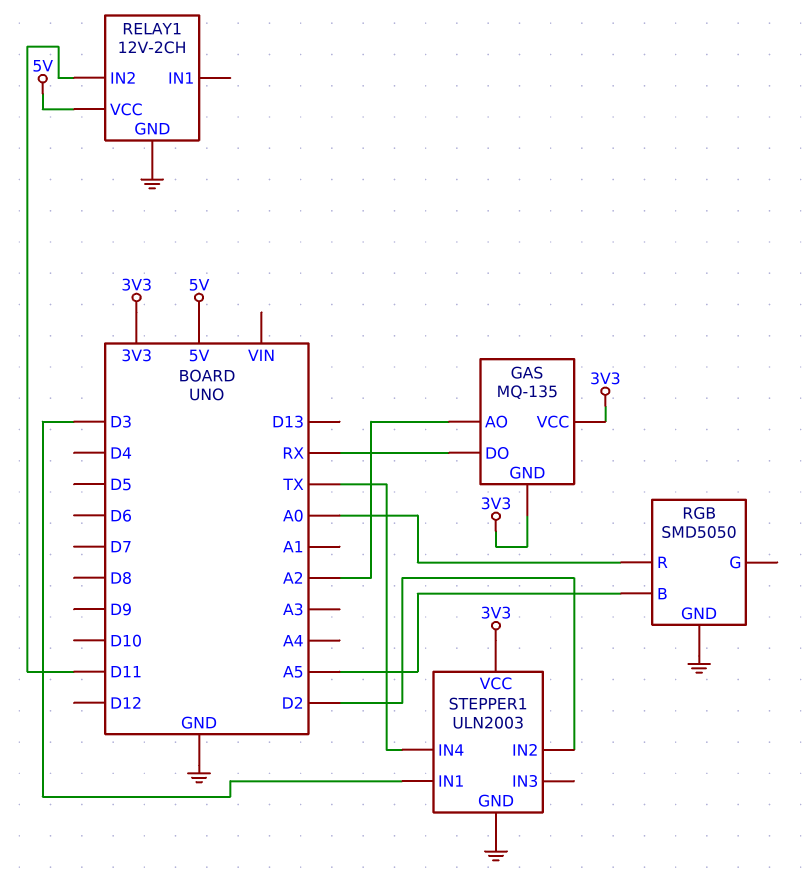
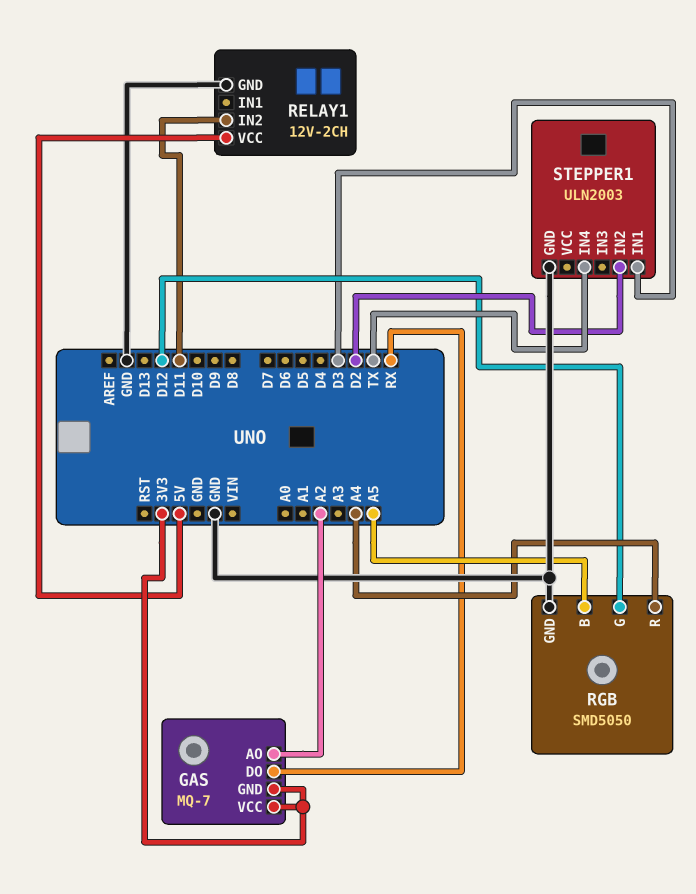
GAS: MQ-135 -> MQ-7
RGB pin G: none -> D12
RGB pin R: A0 -> A4
STEPPER1 pin VCC: 3V3 -> none

